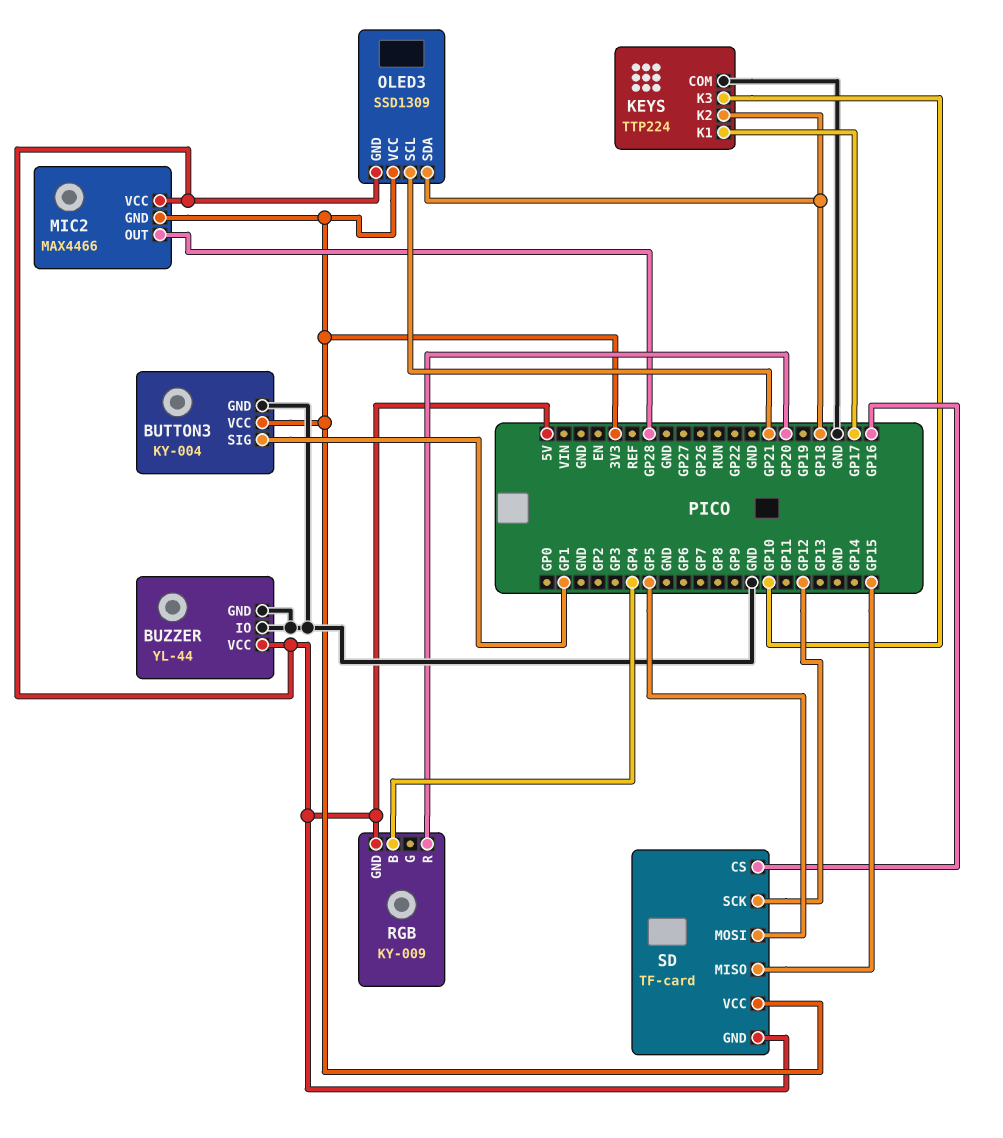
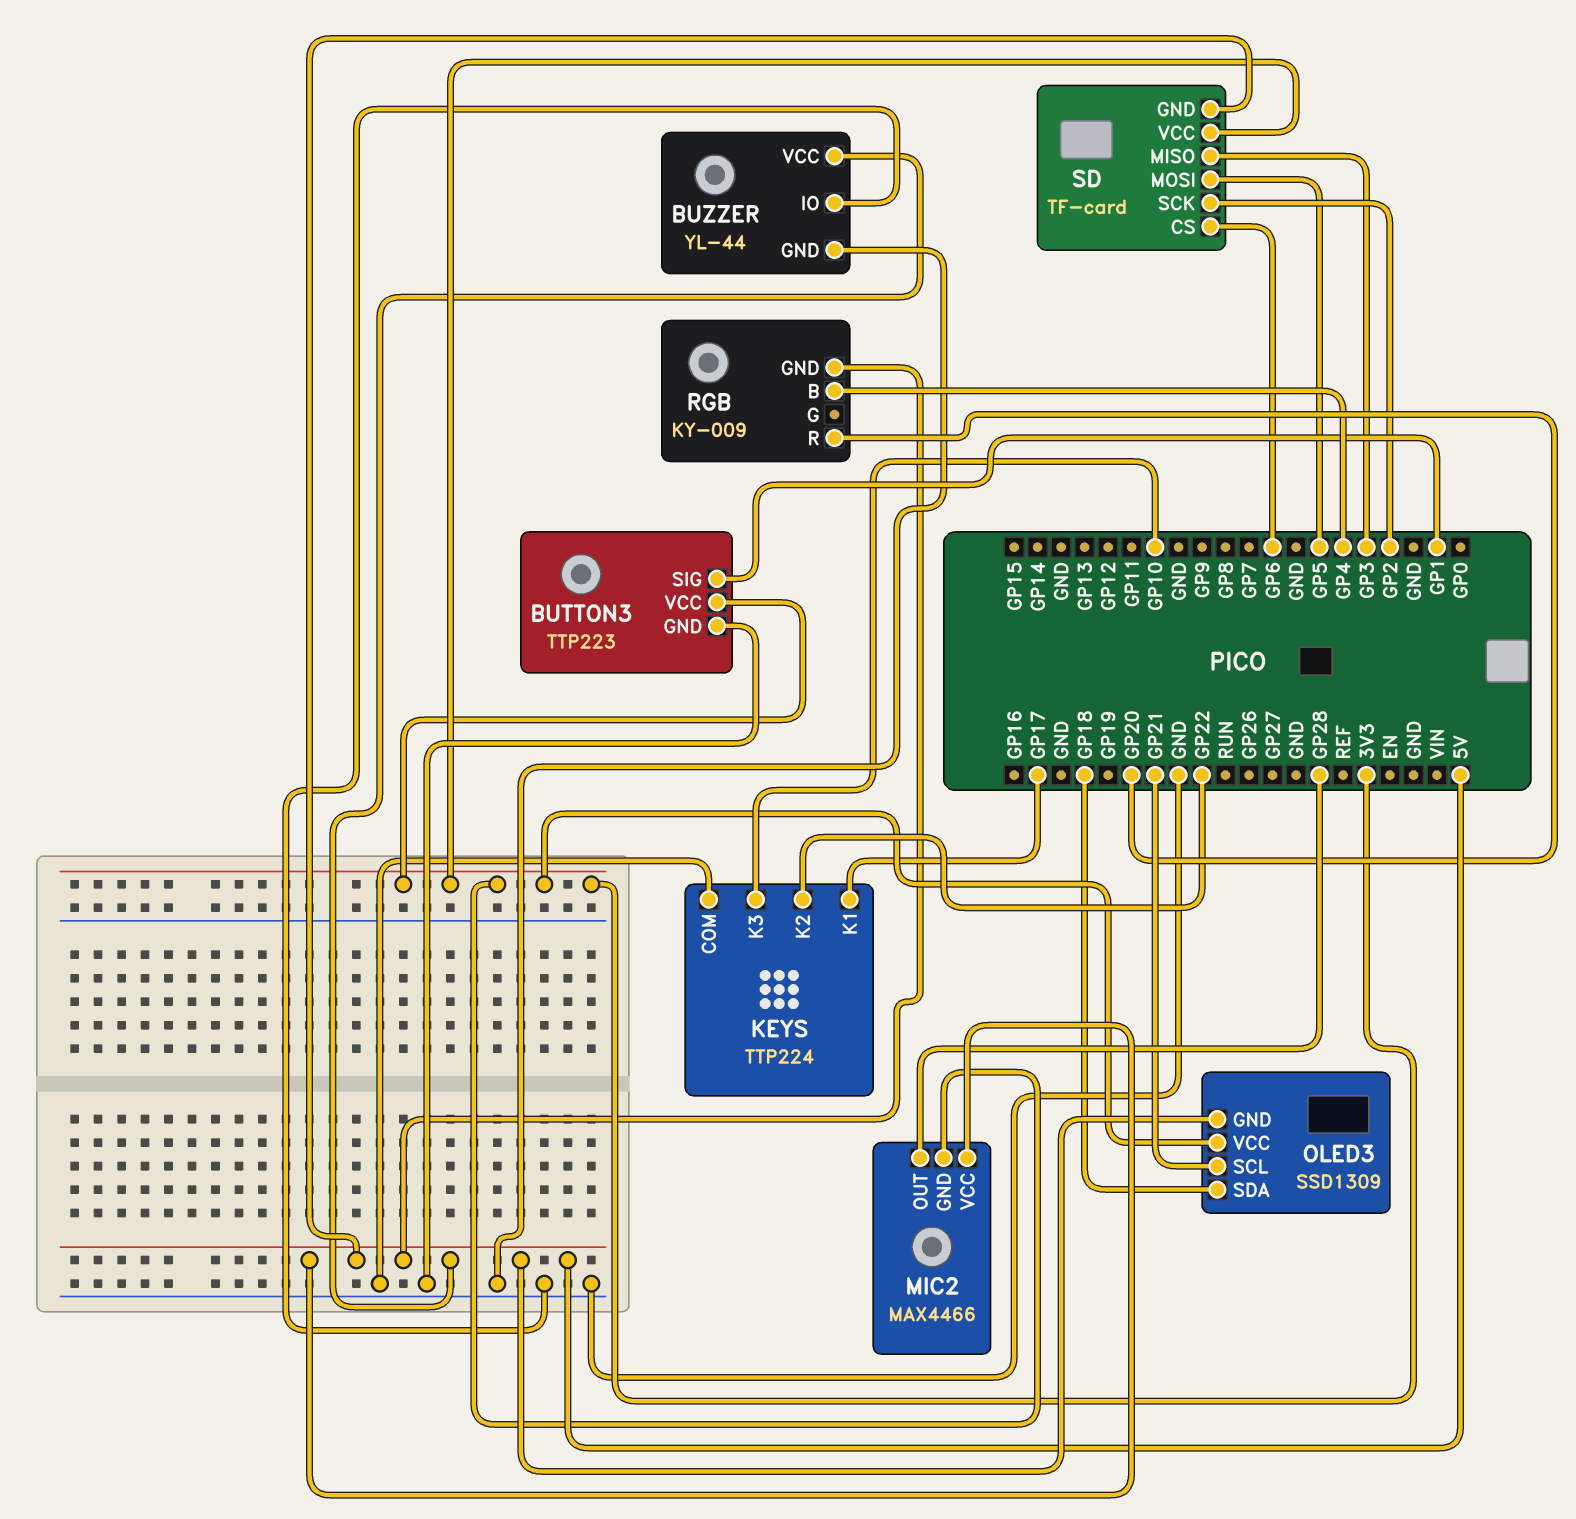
BUTTON3: KY-004 -> TTP223
KEYS pin K2: GP18 -> GP22
SD pin CS: GP16 -> GP6
SD pin MISO: GP15 -> GP3
SD pin SCK: GP12 -> GP2

